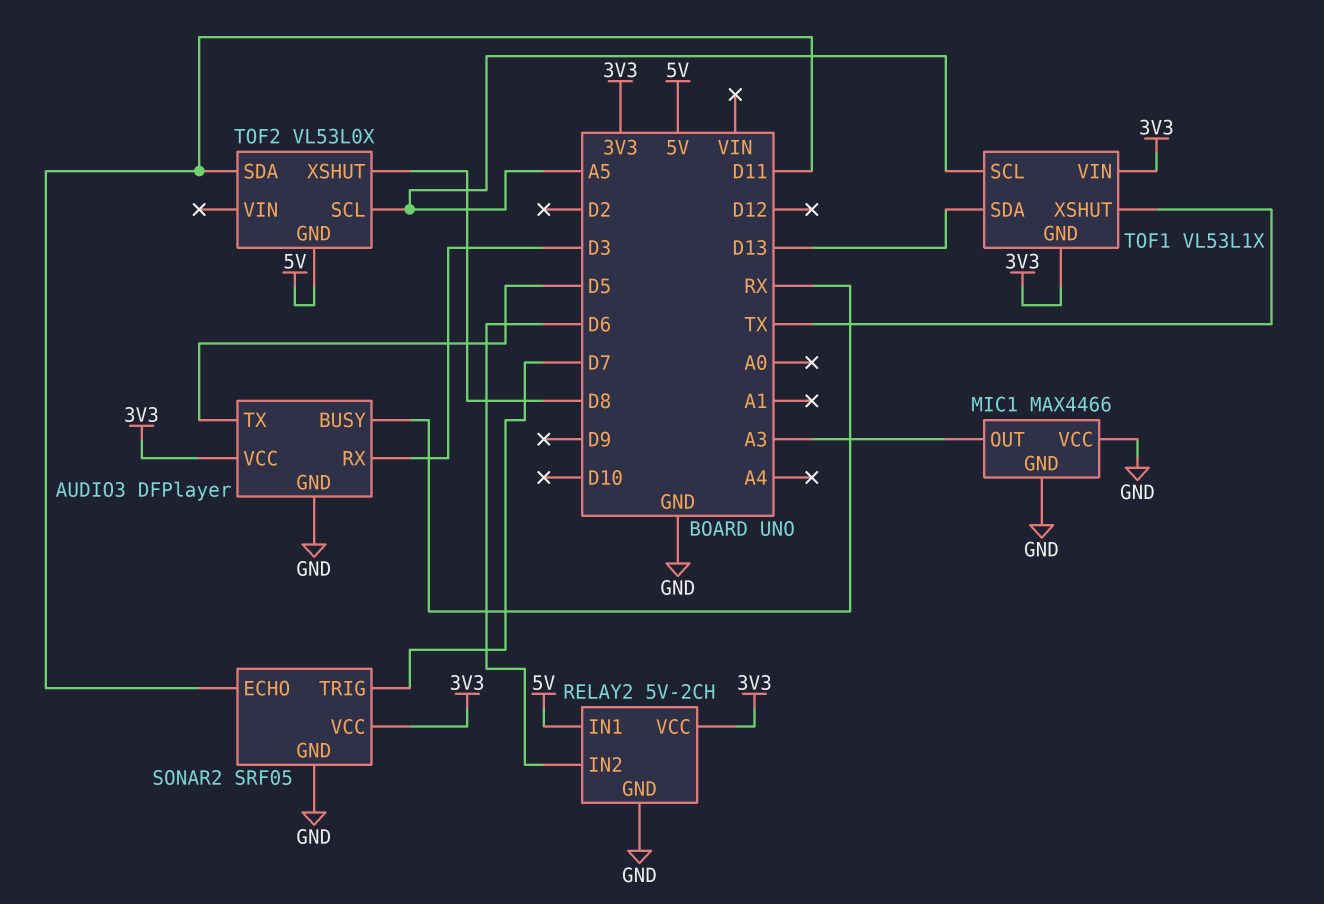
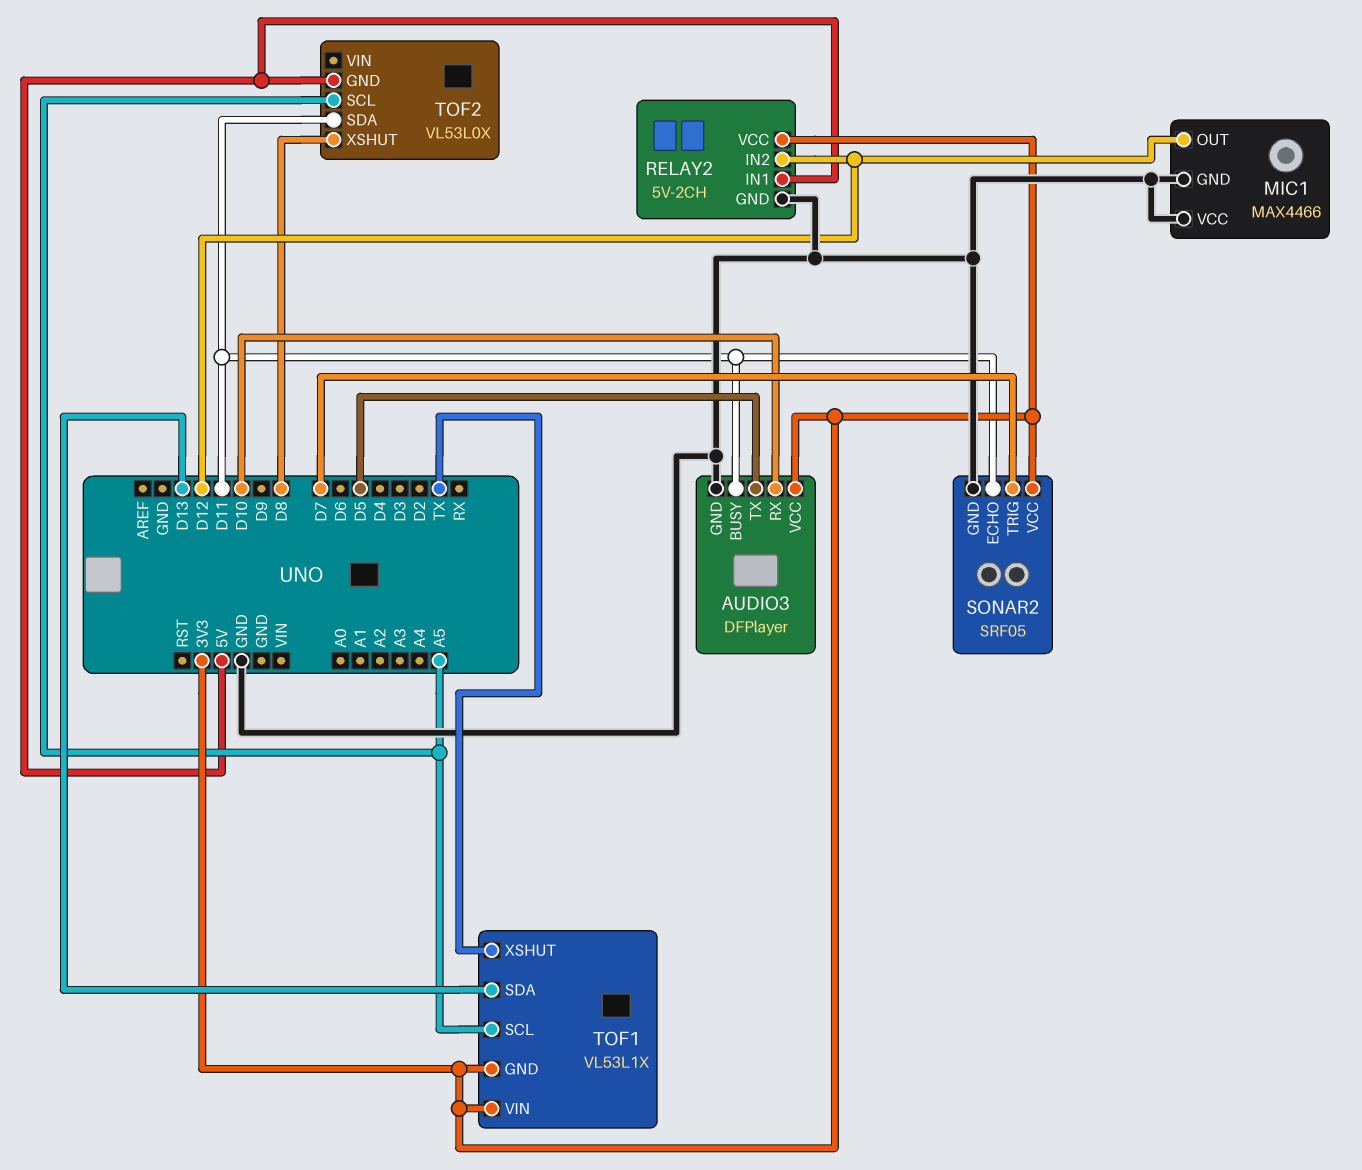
AUDIO3 pin BUSY: RX -> D11
AUDIO3 pin RX: D3 -> D10
MIC1 pin OUT: A3 -> D12
RELAY2 pin IN2: D6 -> D12

